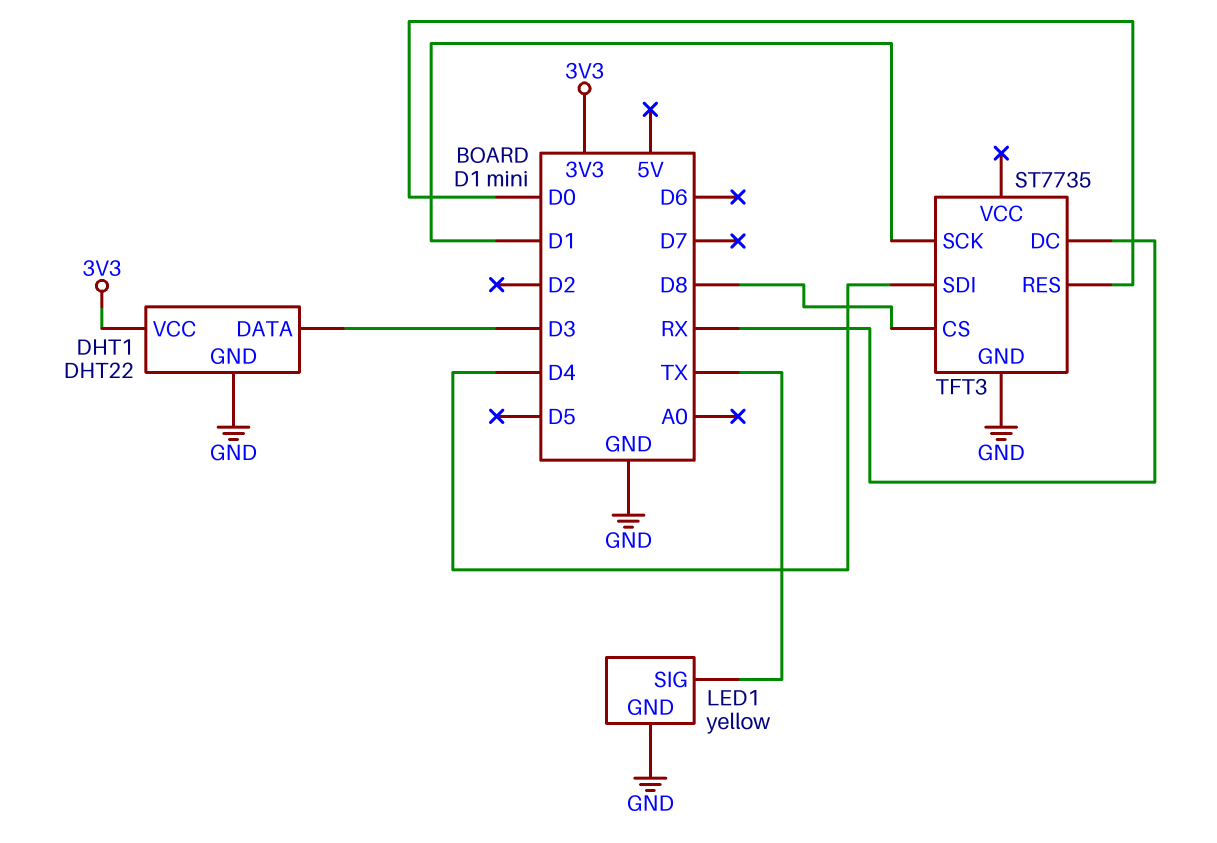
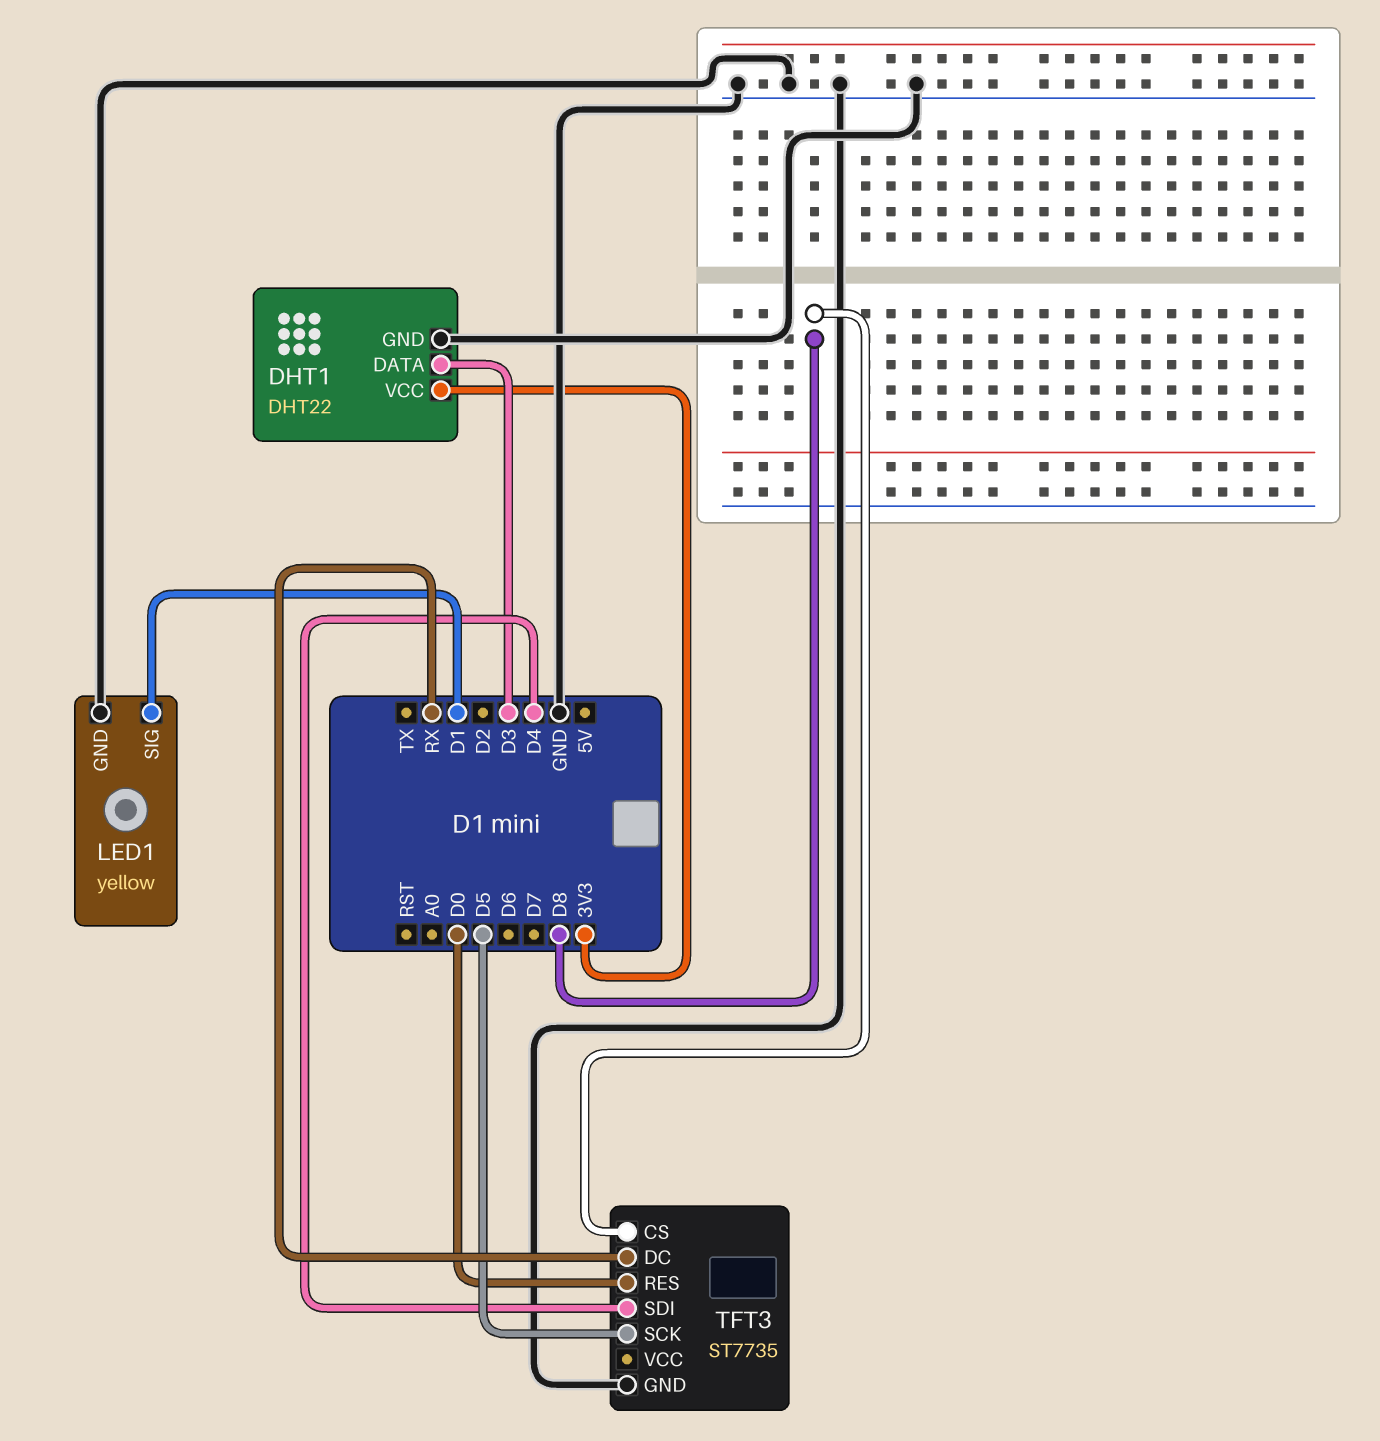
LED1 pin SIG: TX -> D1
TFT3 pin SCK: D1 -> D5

